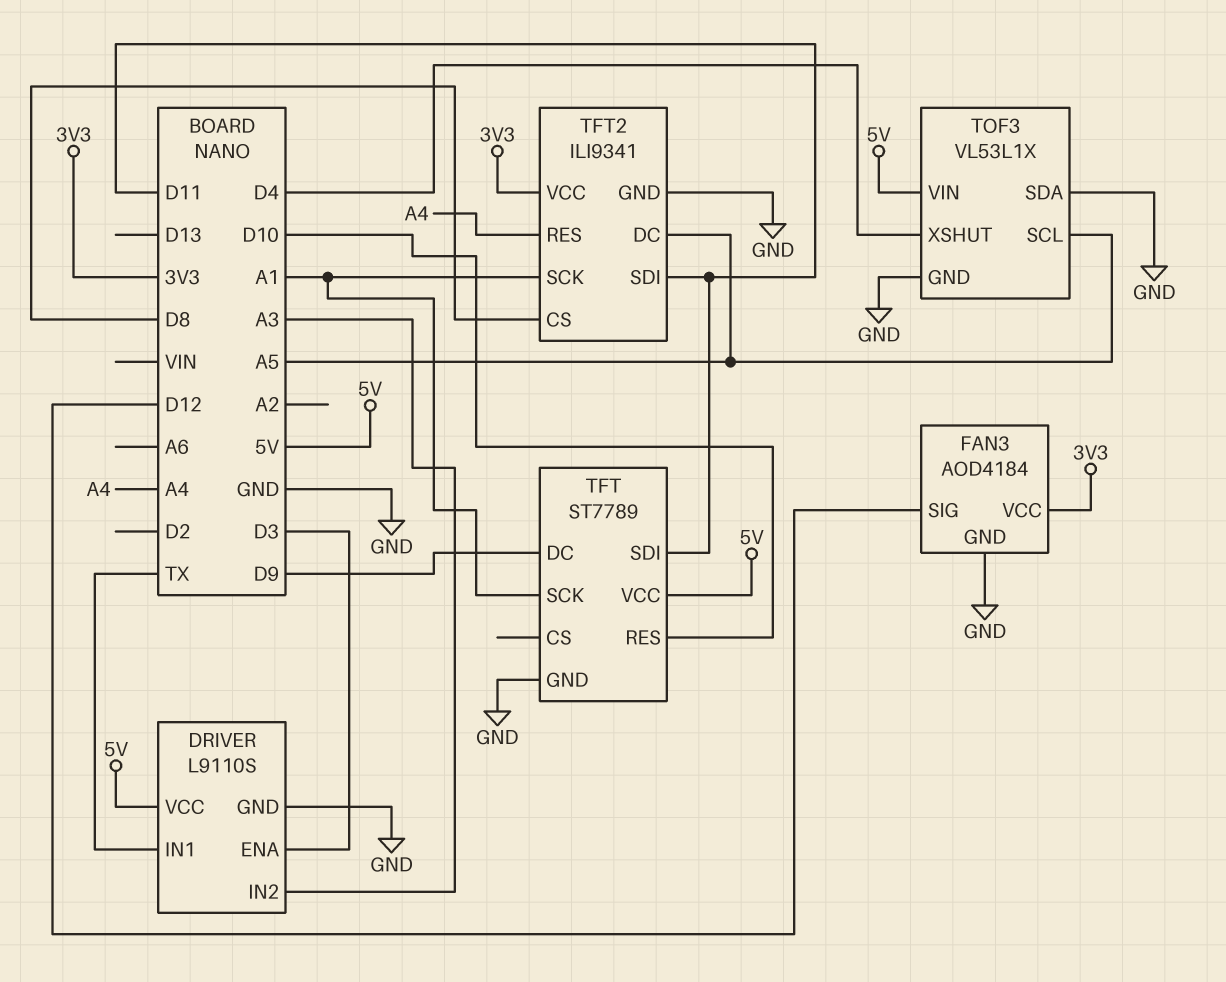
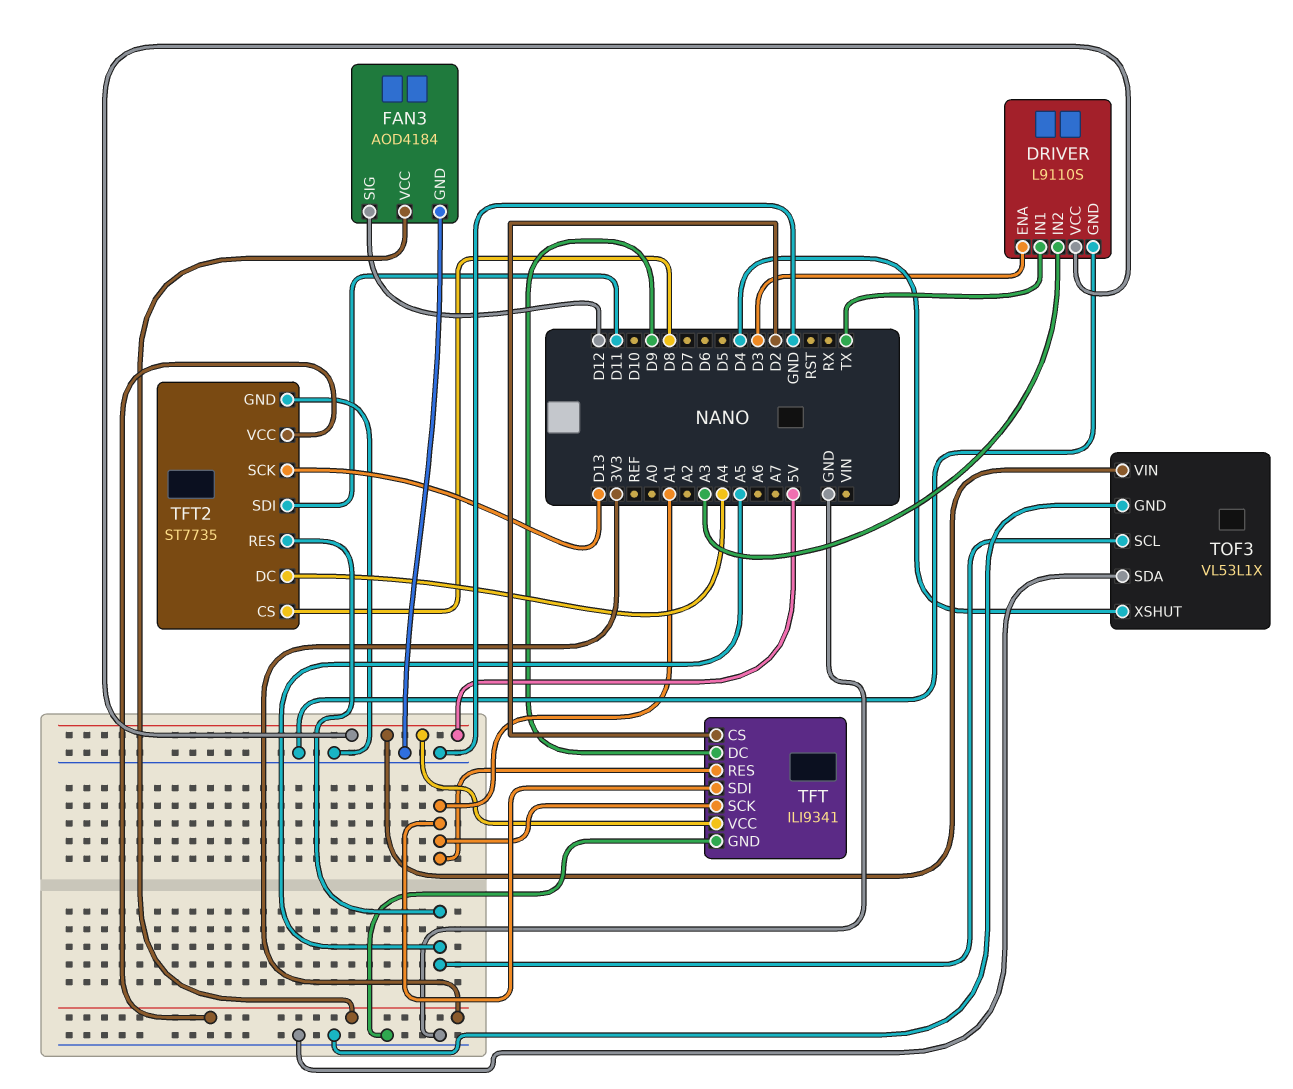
TFT: ST7789 -> ILI9341
TFT pin CS: none -> D2
TFT pin RES: D10 -> A1
TFT pin SDI: D11 -> A1
TFT2: ILI9341 -> ST7735
TFT2 pin DC: A5 -> A4
TFT2 pin RES: A4 -> A5
TFT2 pin SCK: A1 -> D13

